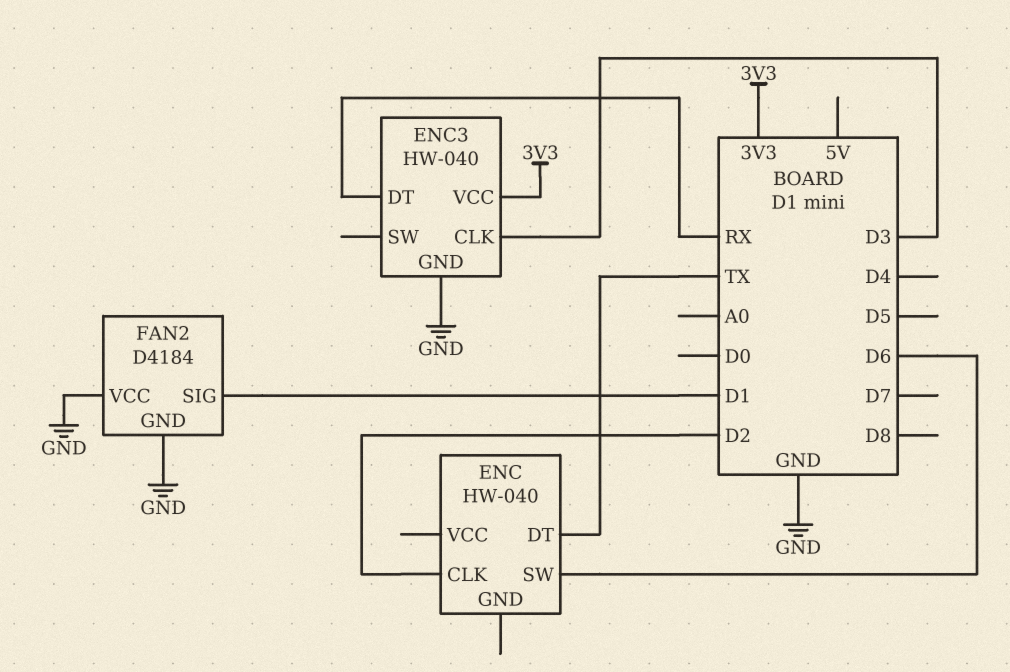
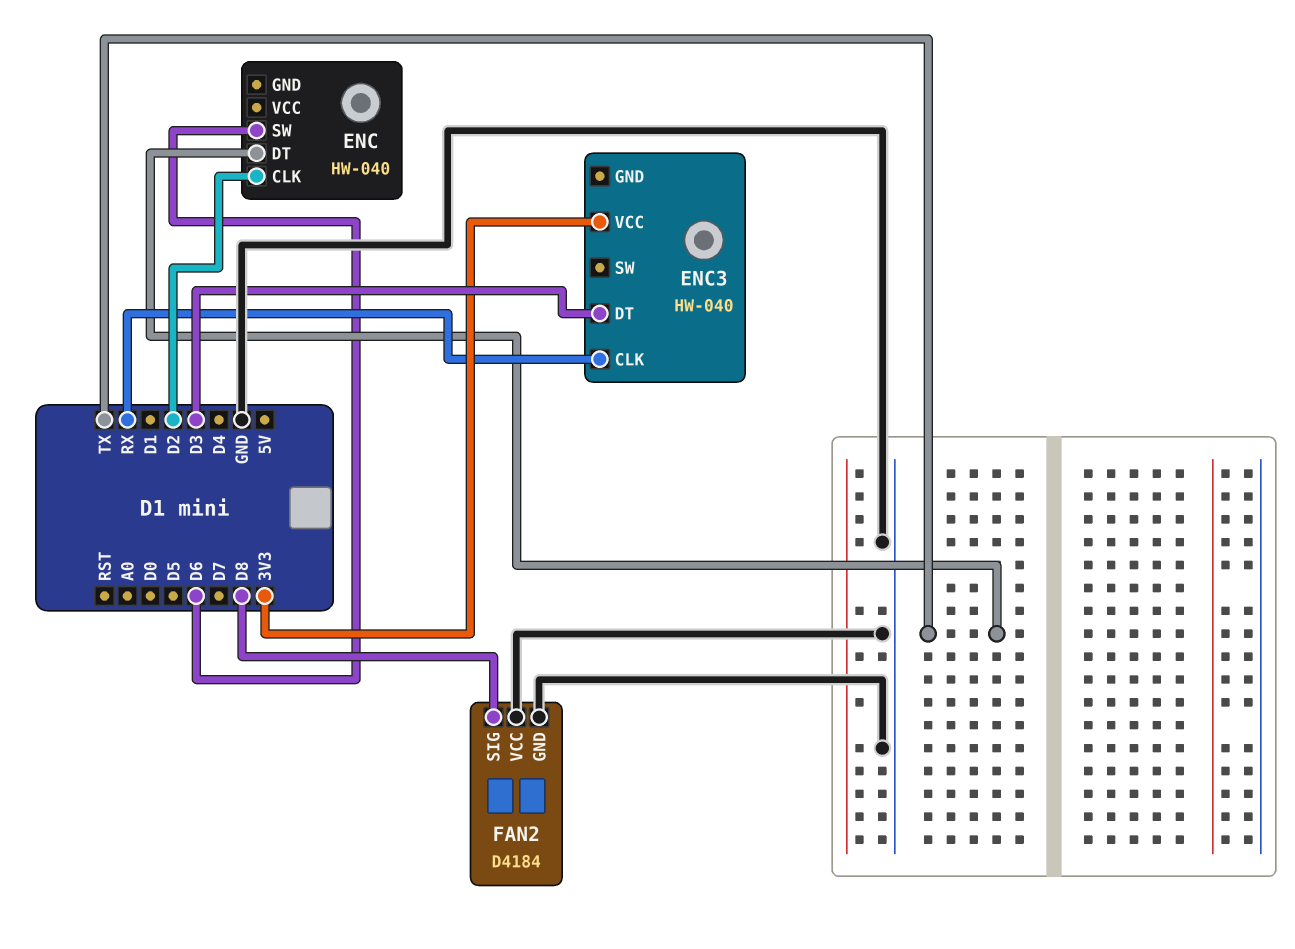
ENC3 pin CLK: D3 -> RX
ENC3 pin DT: RX -> D3
ENC3 pin GND: GND -> none
FAN2 pin SIG: D1 -> D8

